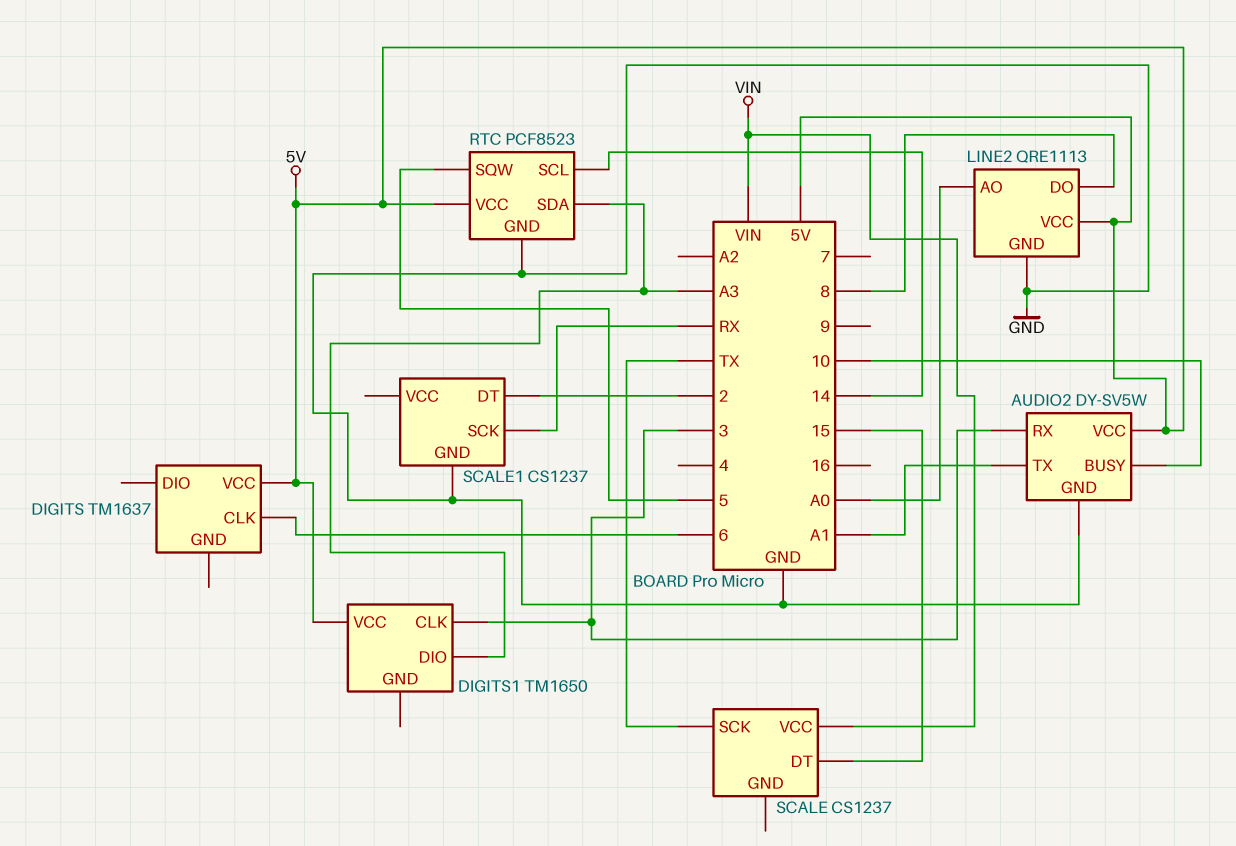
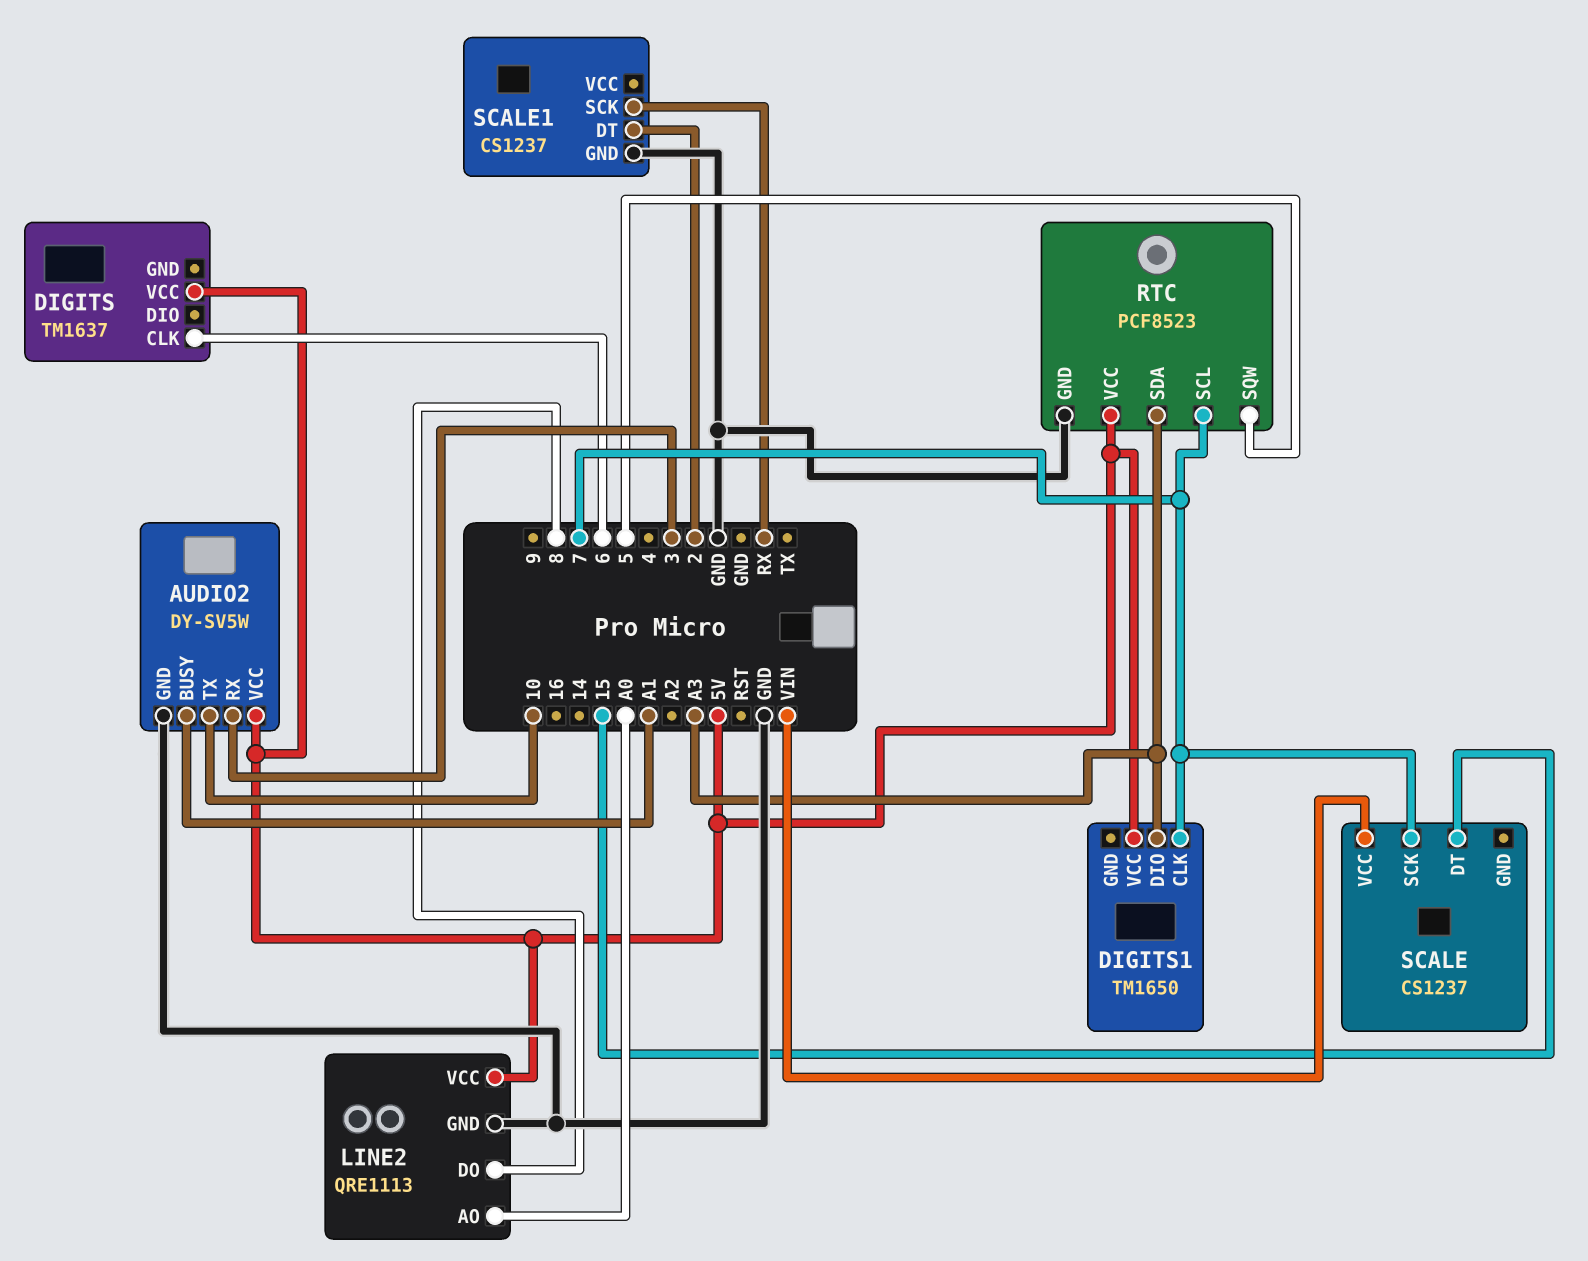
AUDIO2 pin BUSY: 10 -> A1
AUDIO2 pin TX: A1 -> 10
DIGITS1 pin CLK: 3 -> 7
RTC pin SCL: 14 -> 7
SCALE pin SCK: TX -> 7

